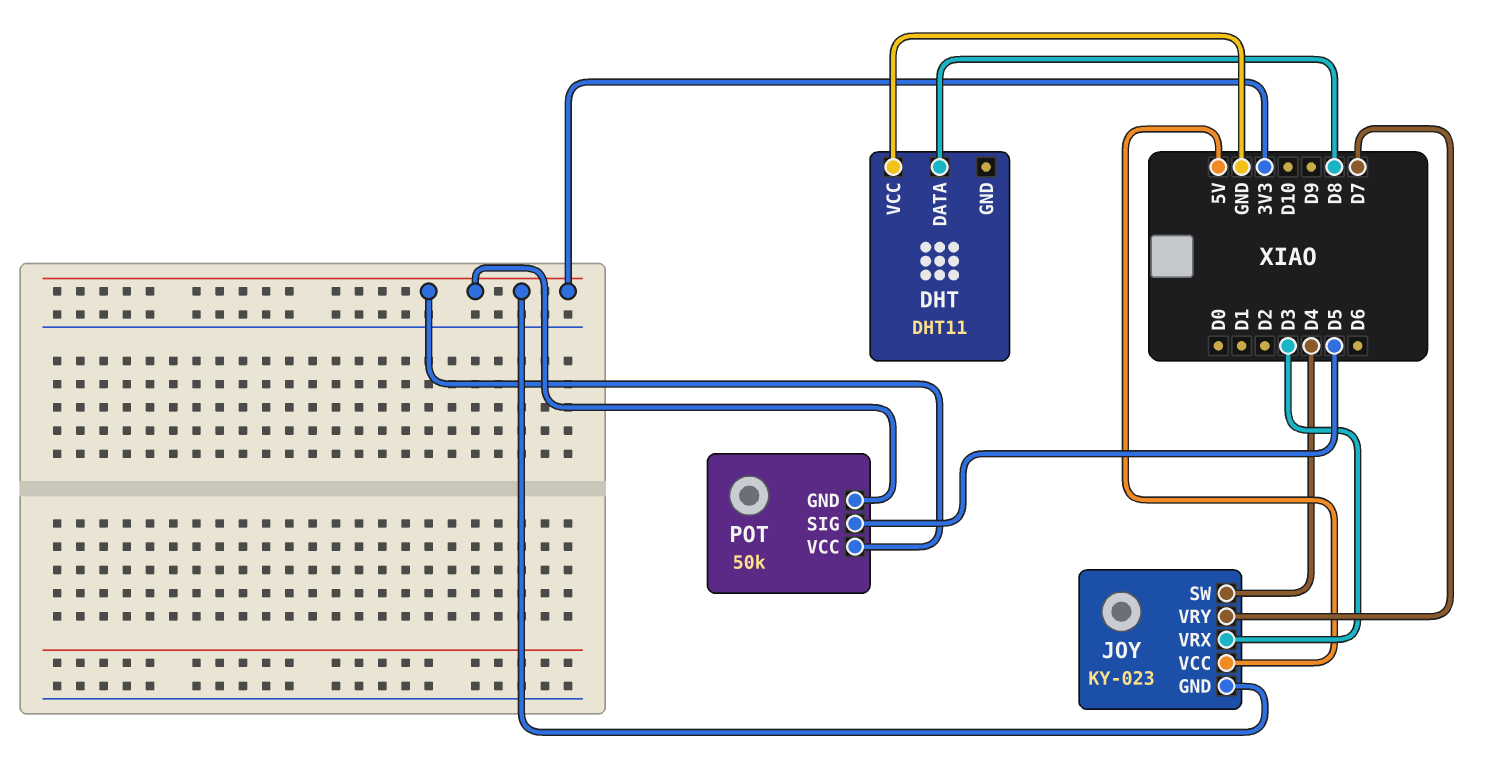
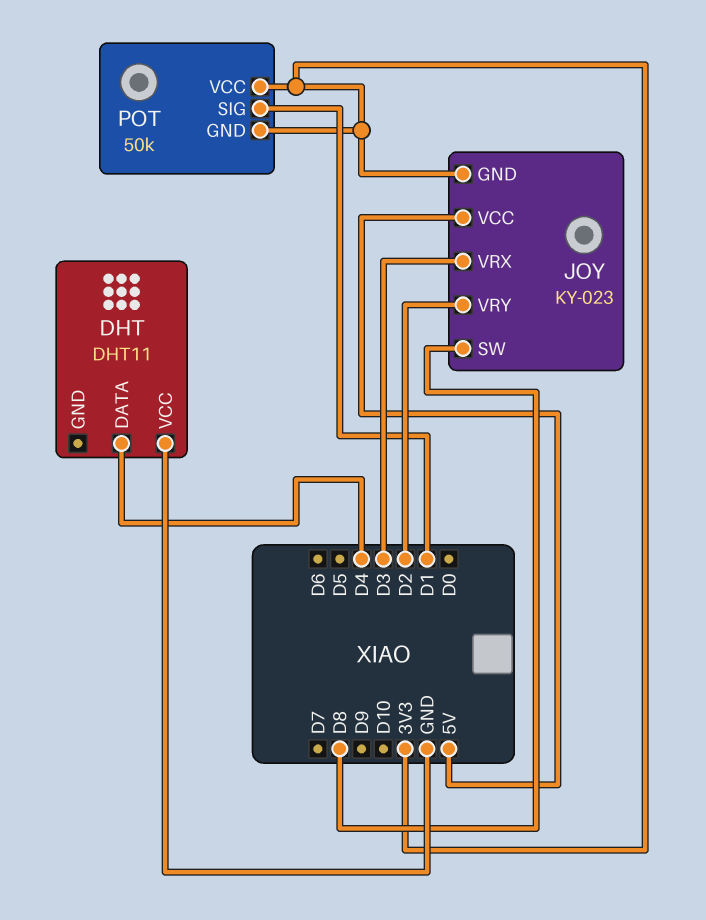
DHT pin DATA: D8 -> D4
JOY pin SW: D4 -> D8
JOY pin VRY: D7 -> D2
POT pin SIG: D5 -> D1

